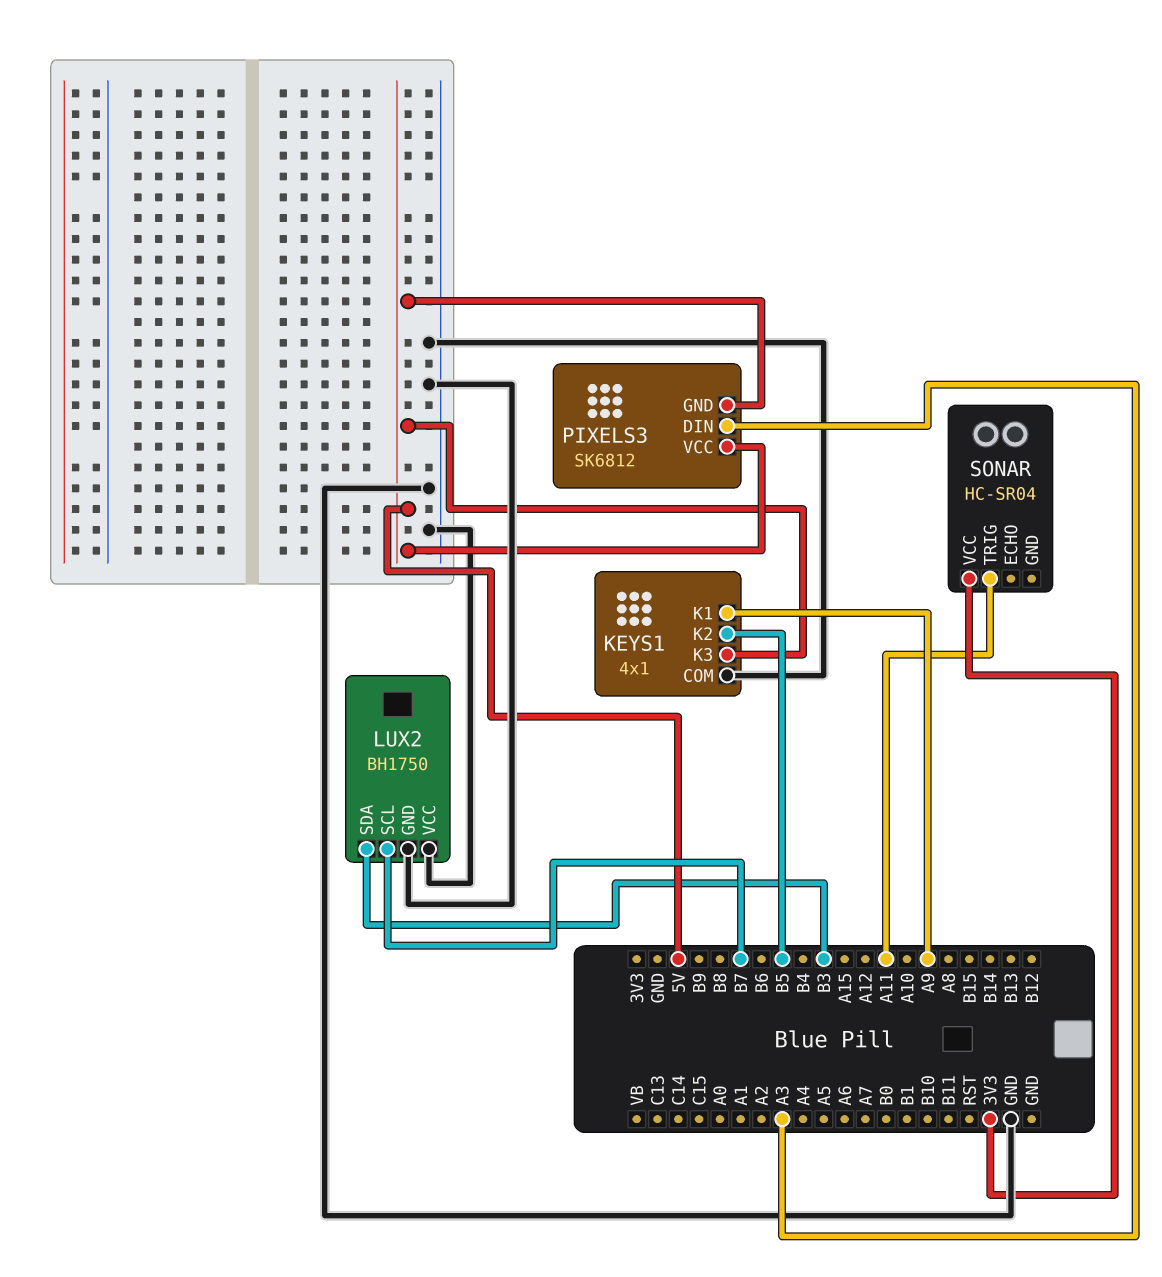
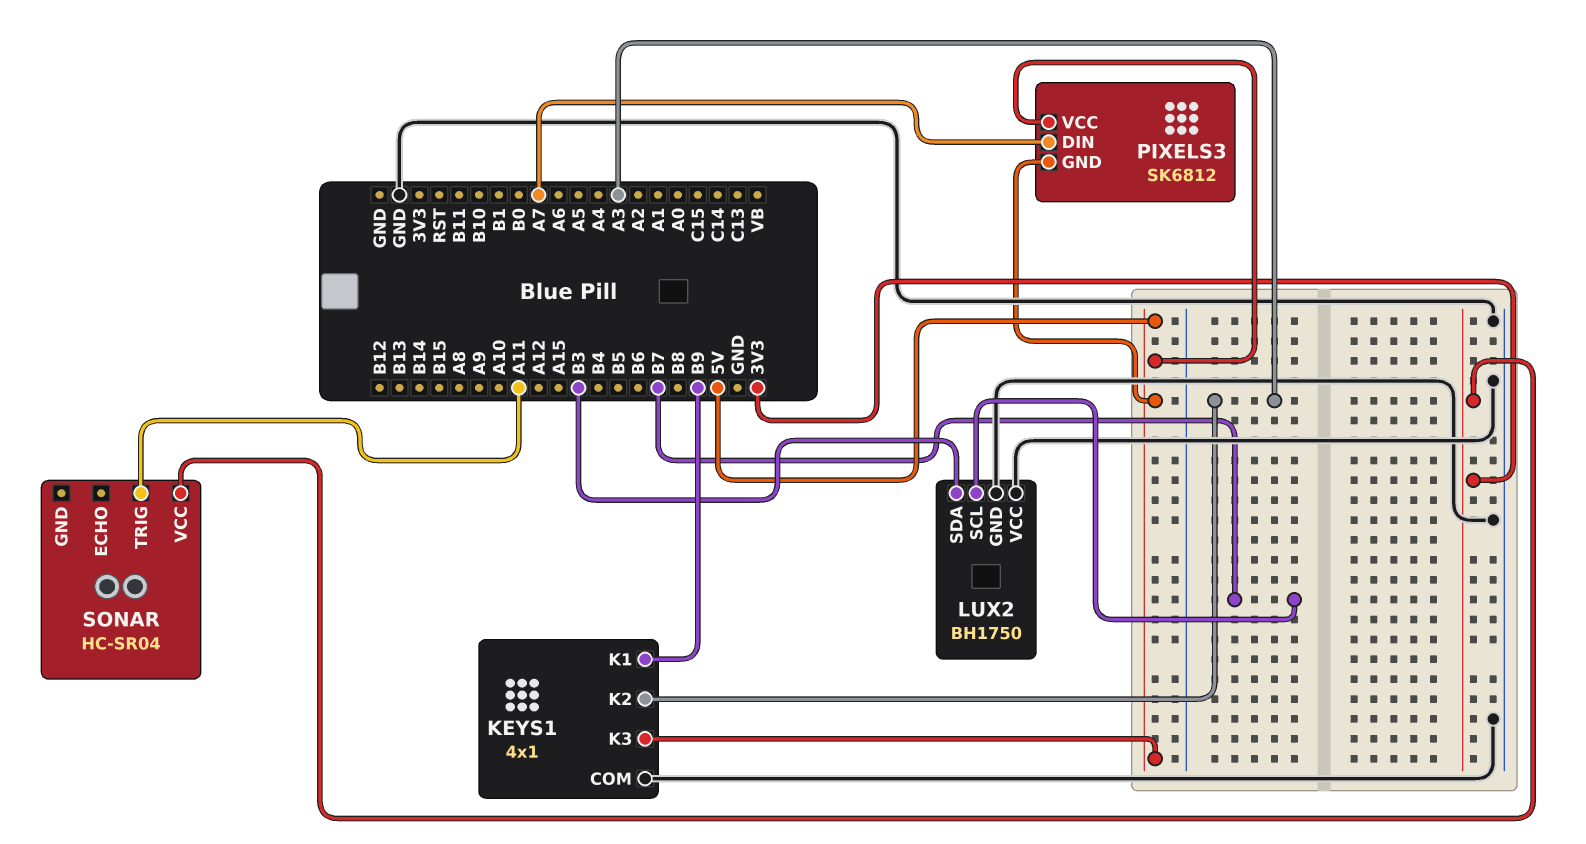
KEYS1 pin K1: A9 -> B9
KEYS1 pin K2: B5 -> A3
PIXELS3 pin DIN: A3 -> A7

